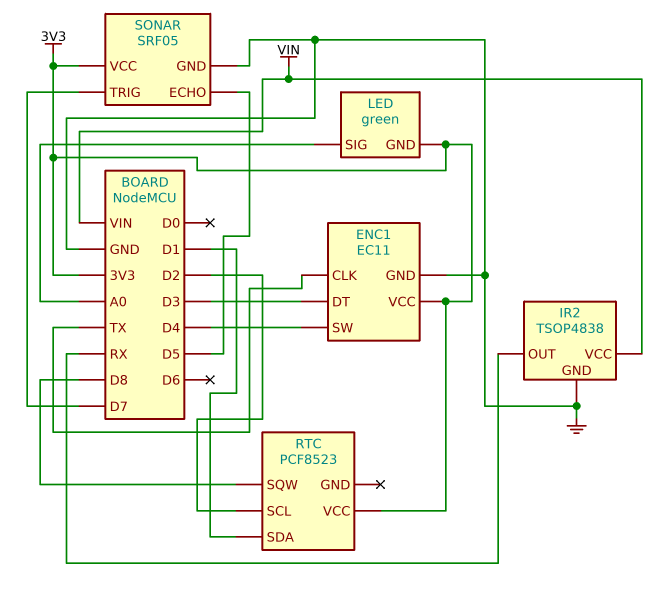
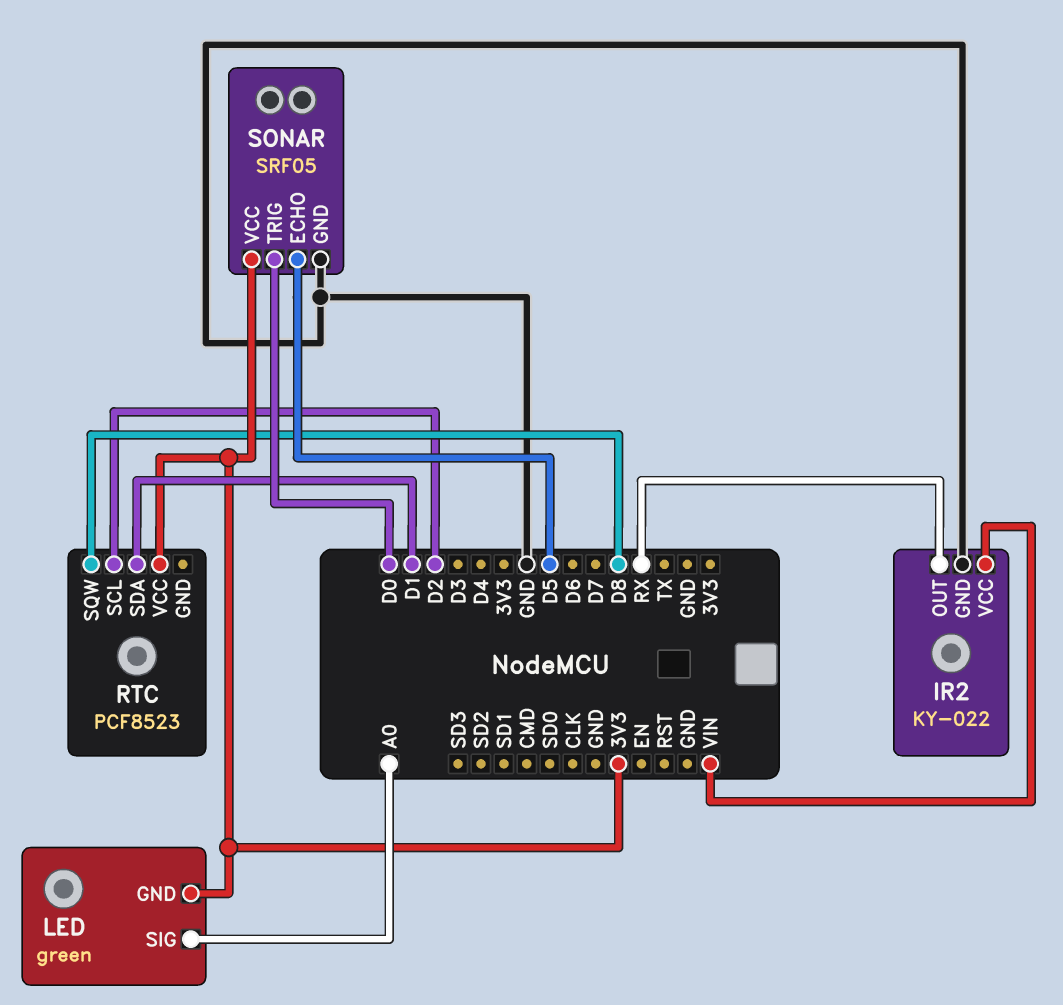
ENC1: EC11 -> none
ENC1 pin CLK: TX -> none
ENC1 pin DT: D3 -> none
ENC1 pin GND: GND -> none
ENC1 pin SW: D4 -> none
ENC1 pin VCC: 3V3 -> none
IR2: TSOP4838 -> KY-022
SONAR pin TRIG: D7 -> D0

